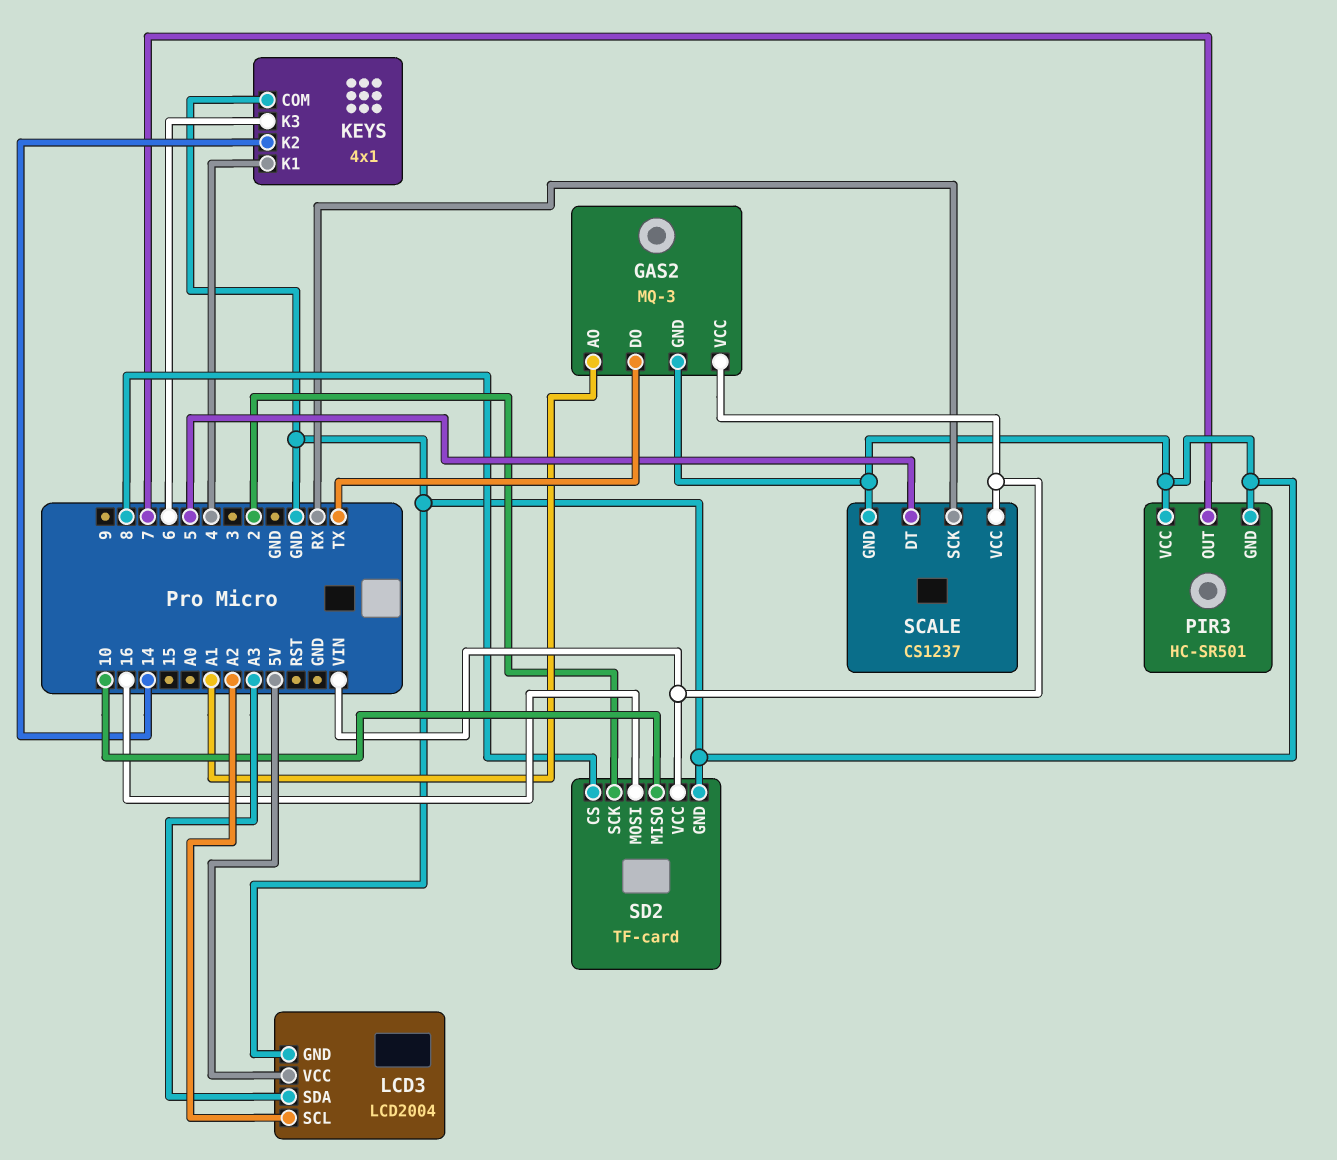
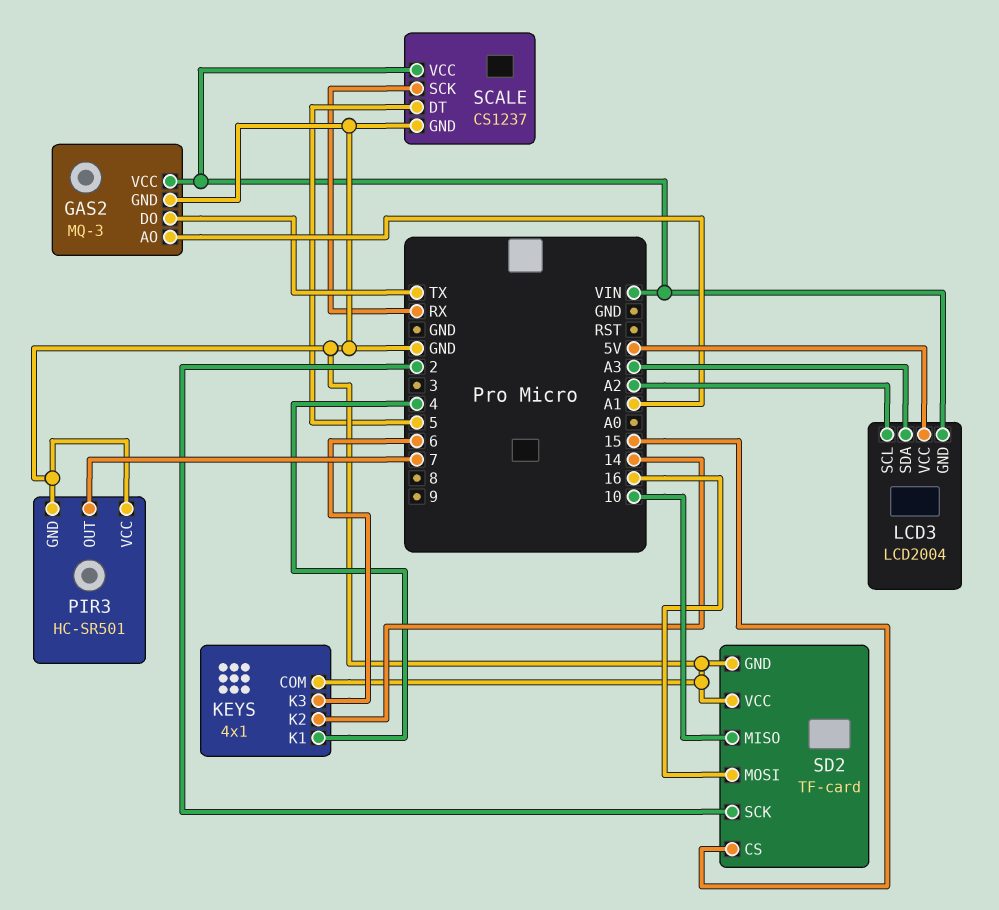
LCD3 pin GND: GND -> VIN
SD2 pin CS: 8 -> 15
SD2 pin VCC: VIN -> GND

